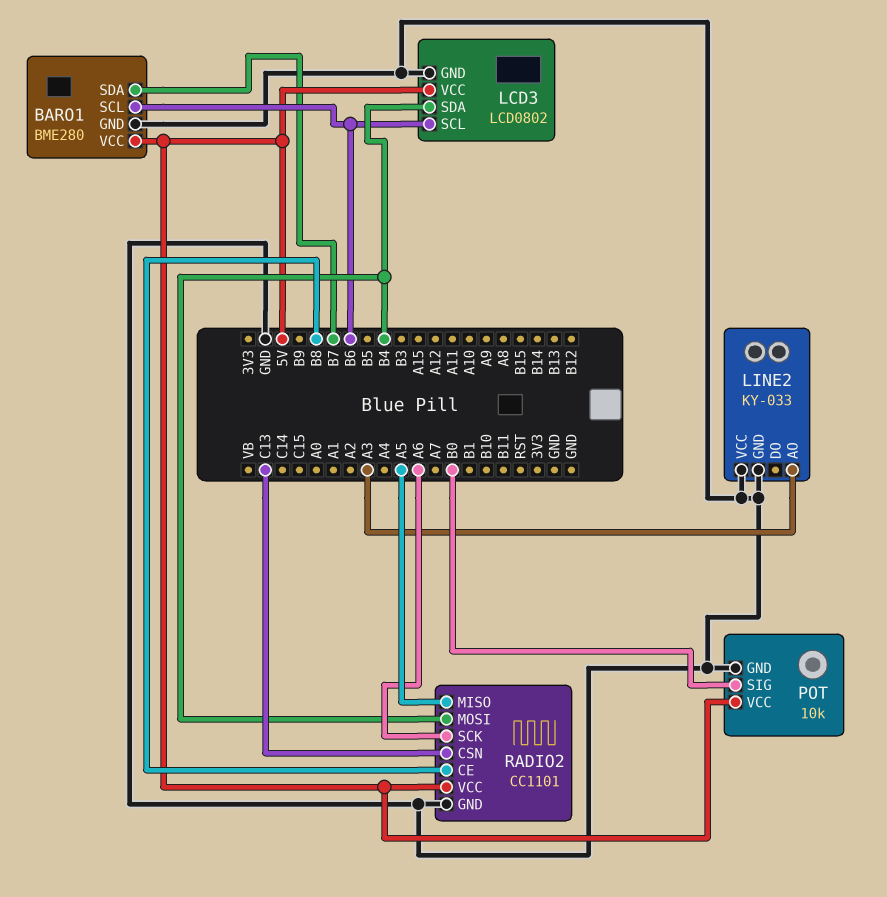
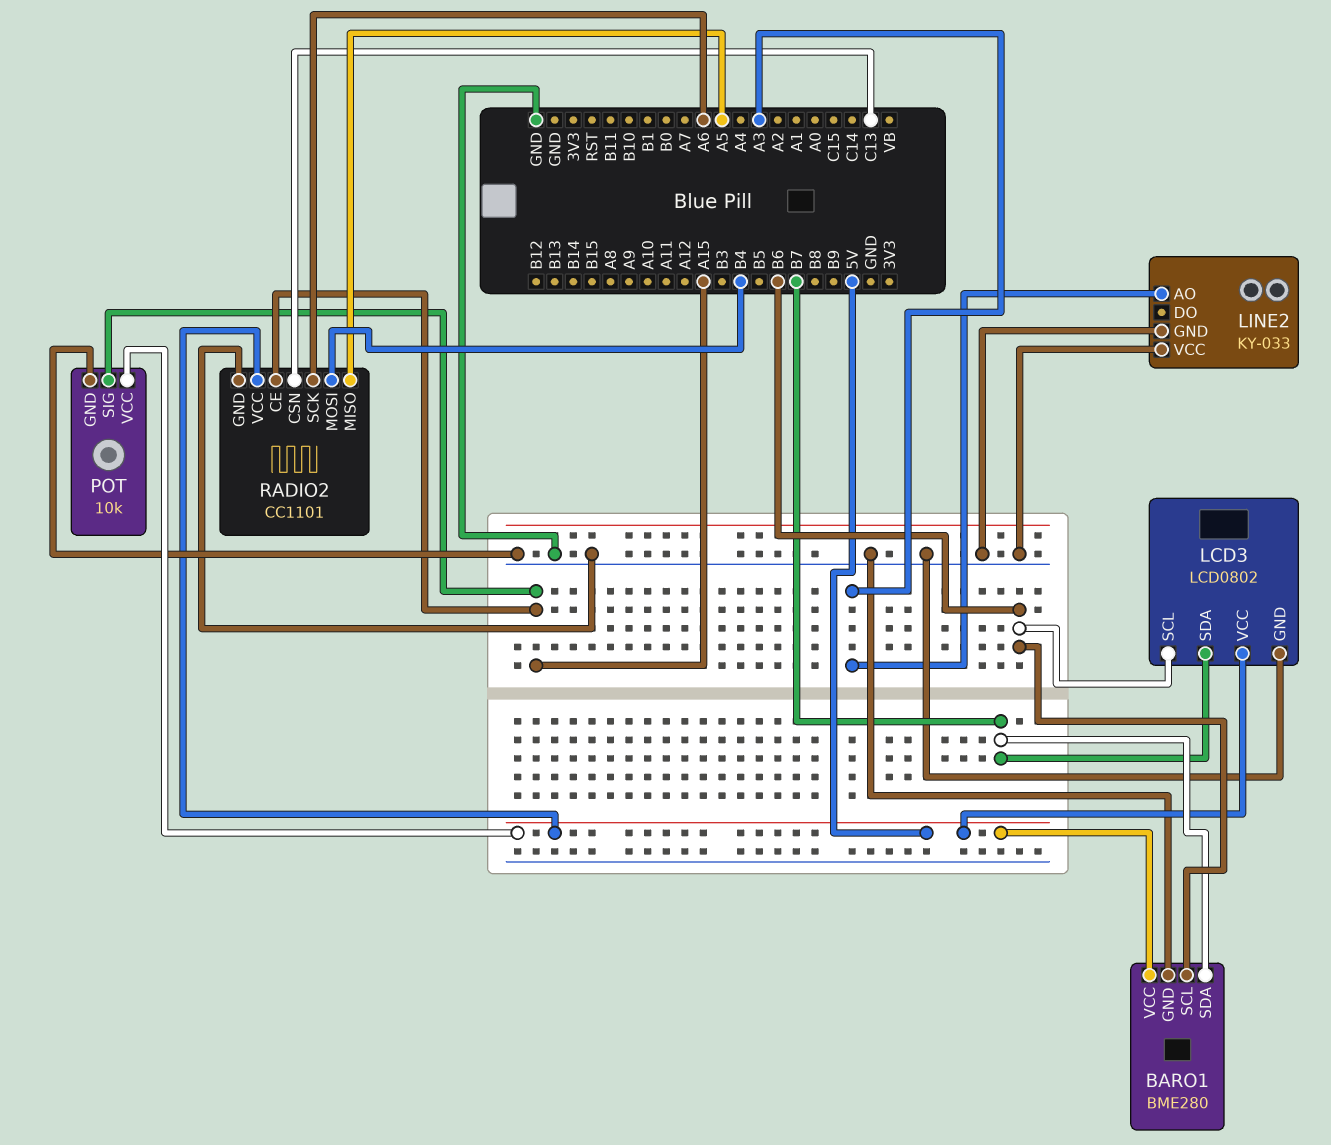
LCD3 pin SDA: B4 -> B7
POT pin SIG: B0 -> A15
RADIO2 pin CE: B8 -> A15

